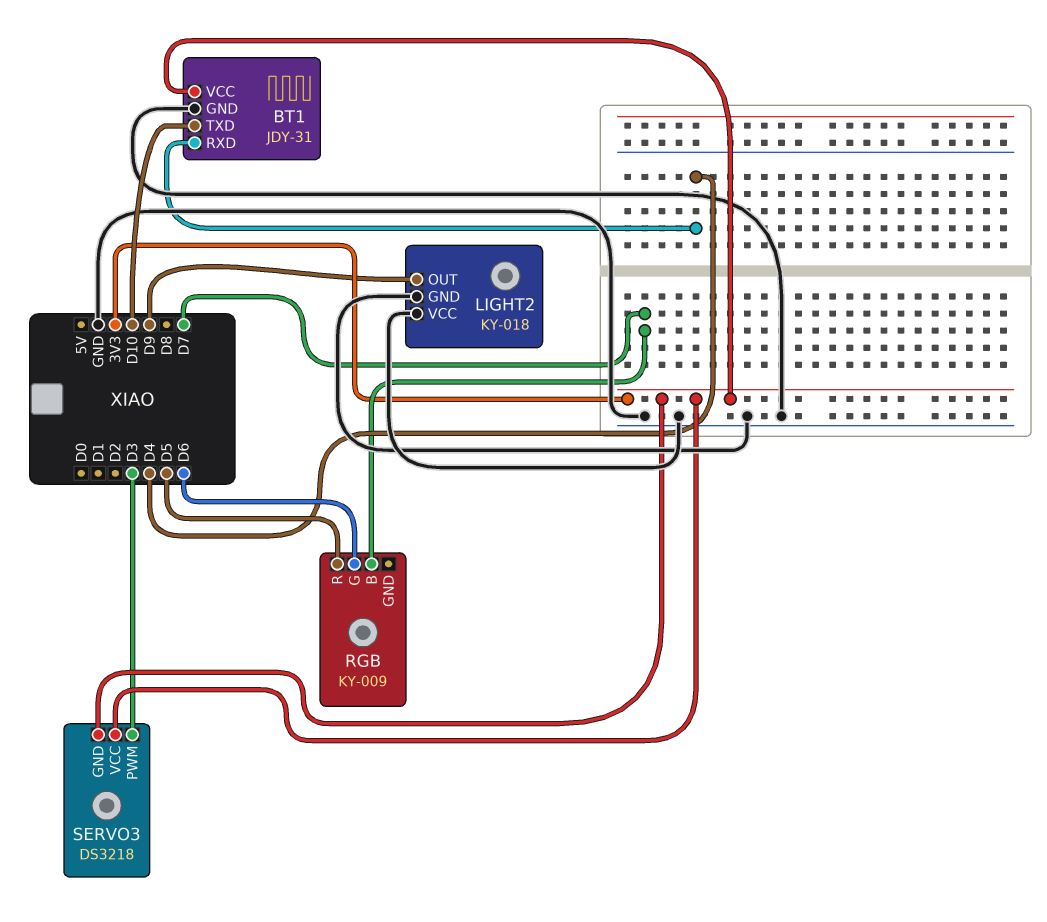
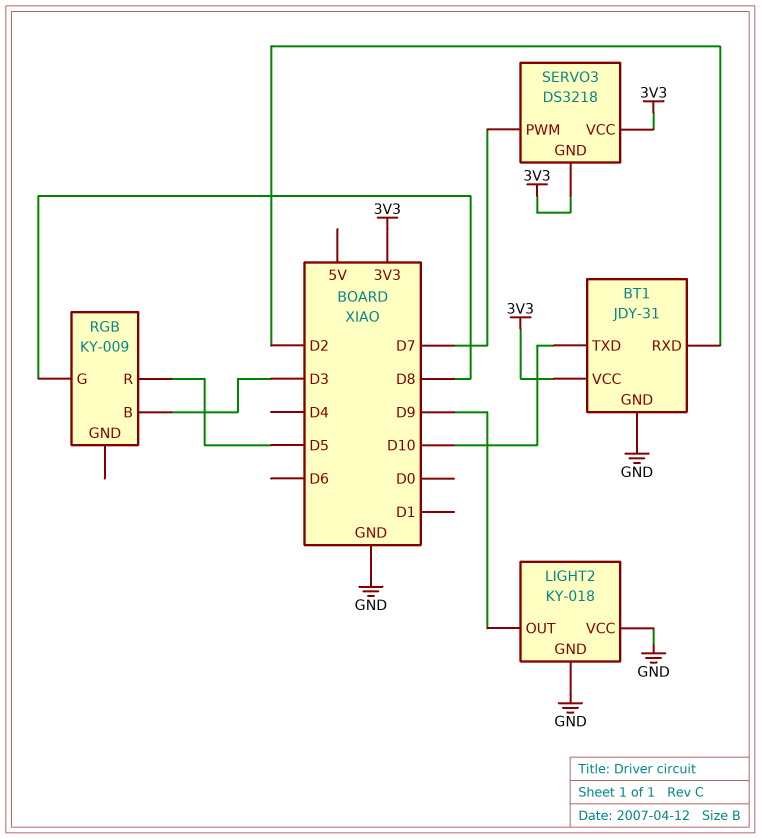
BT1 pin RXD: D4 -> D2
RGB pin B: D7 -> D3
RGB pin G: D6 -> D8
SERVO3 pin PWM: D3 -> D7

